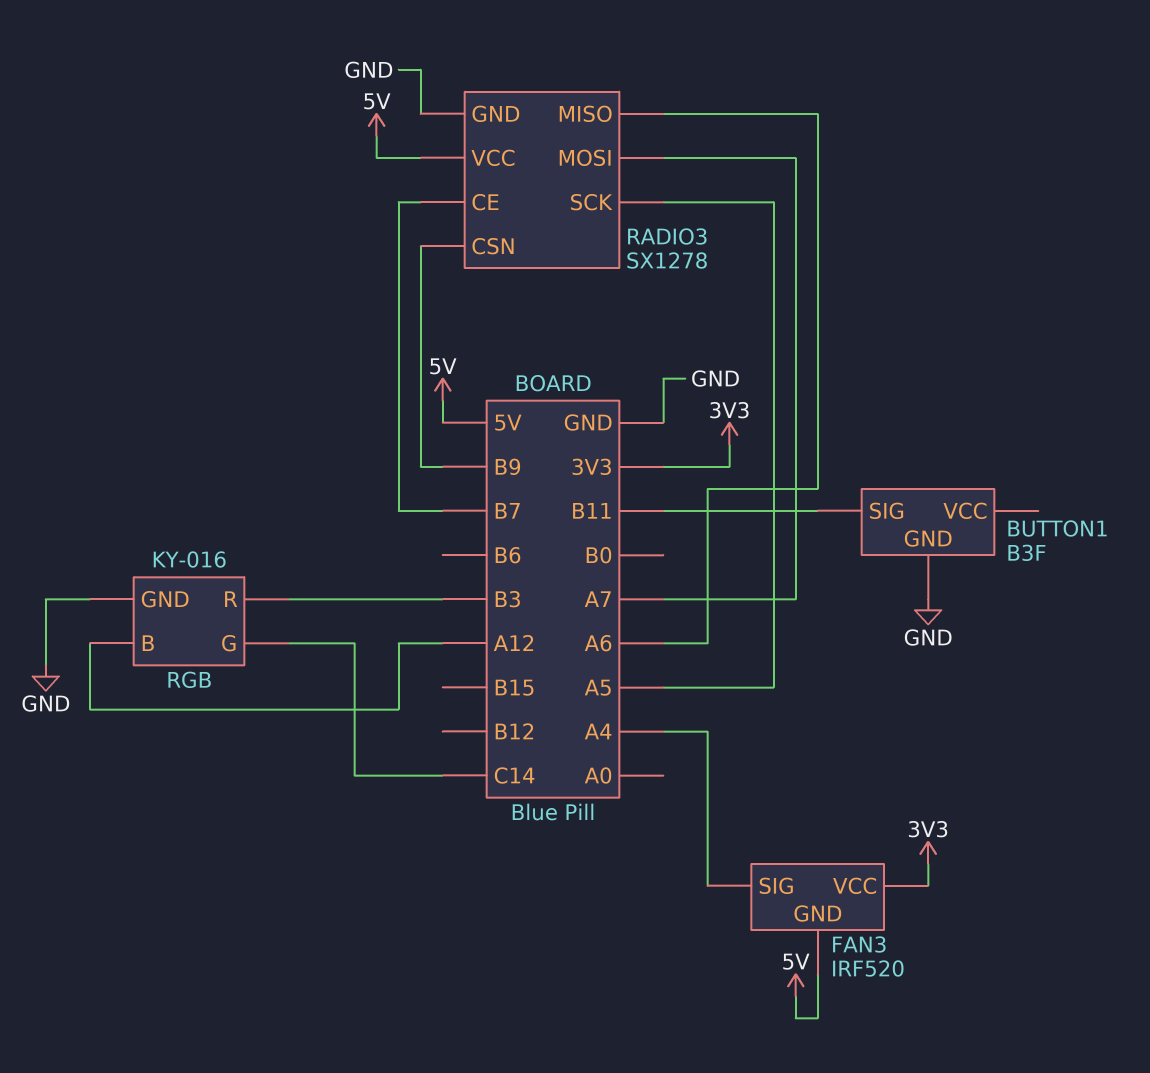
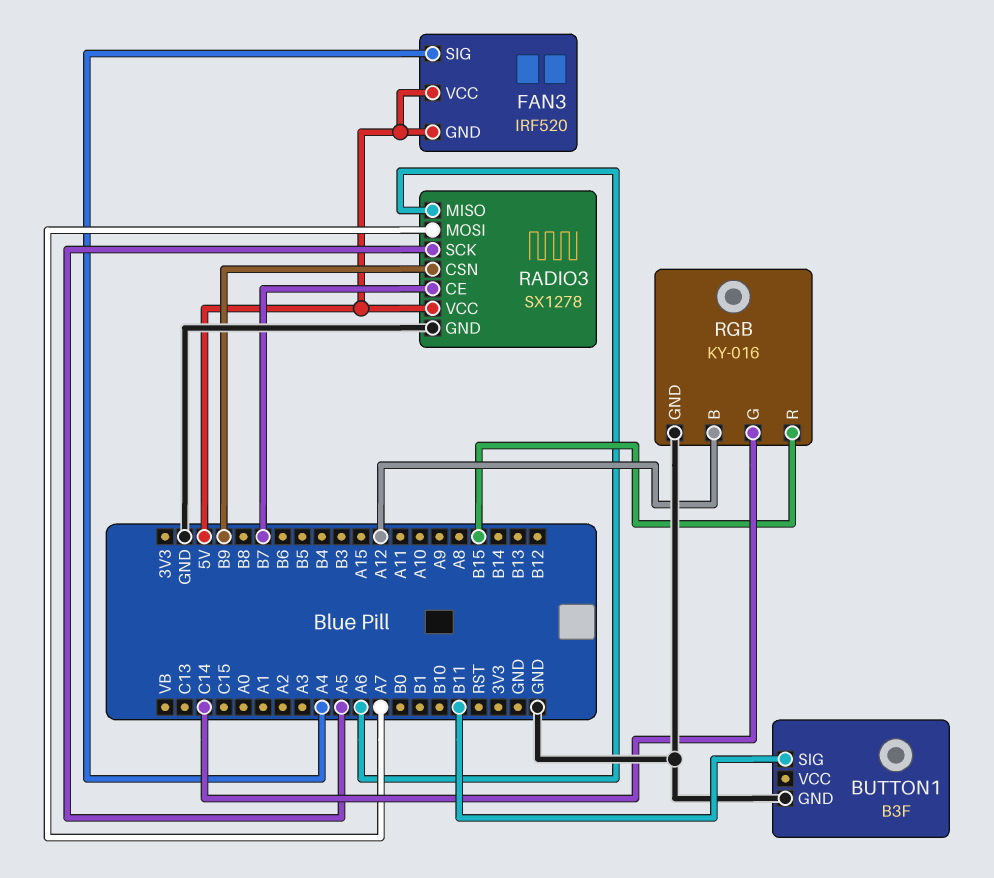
FAN3 pin VCC: 3V3 -> 5V
RGB pin R: B3 -> B15

